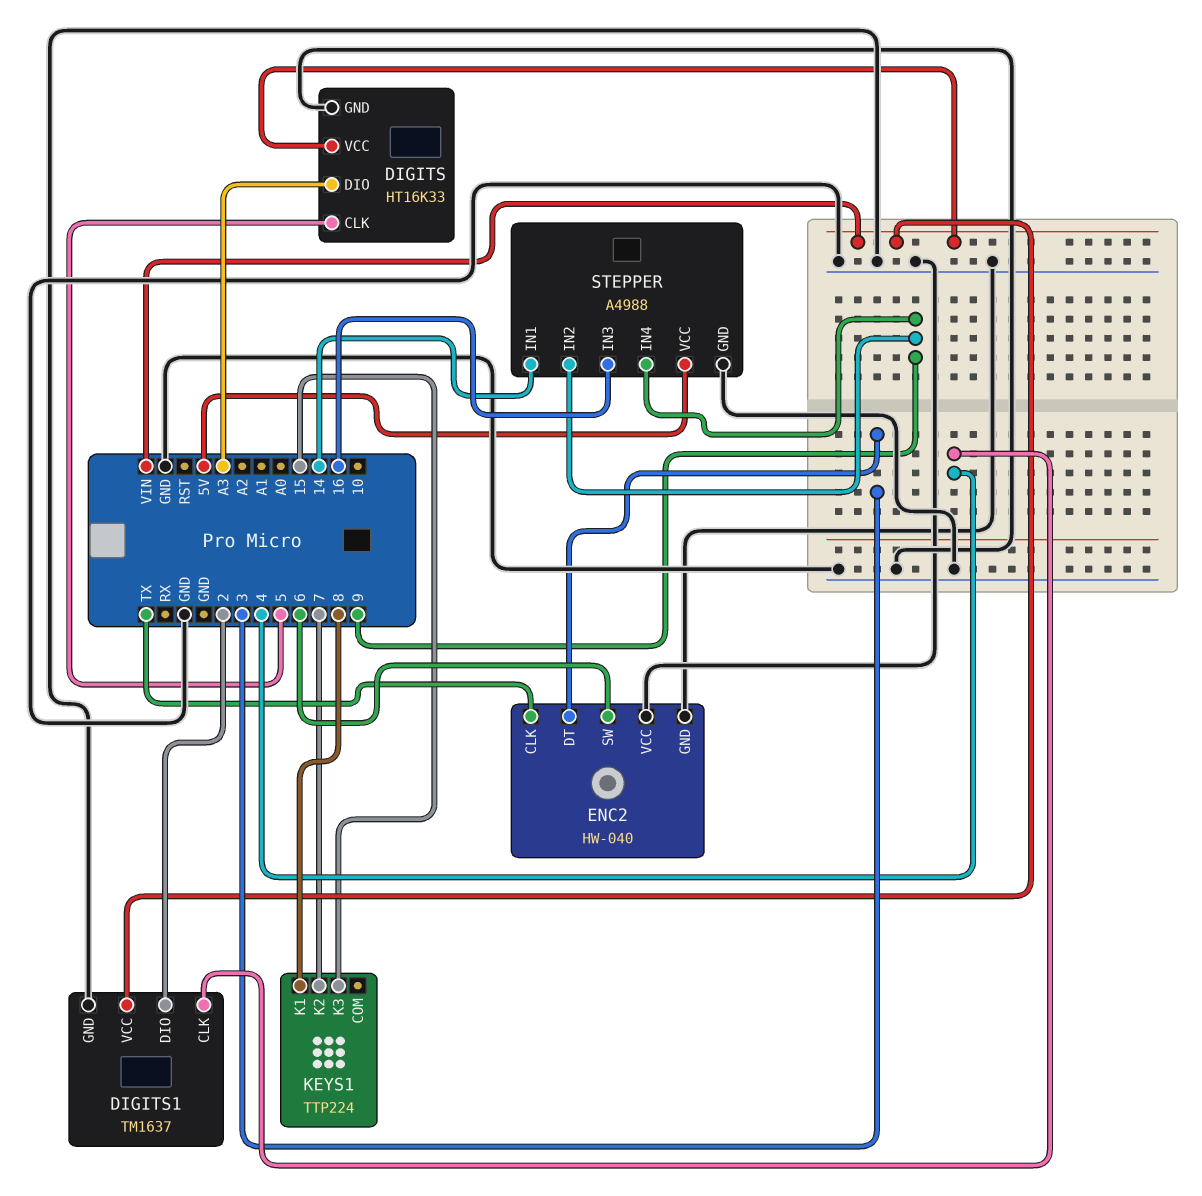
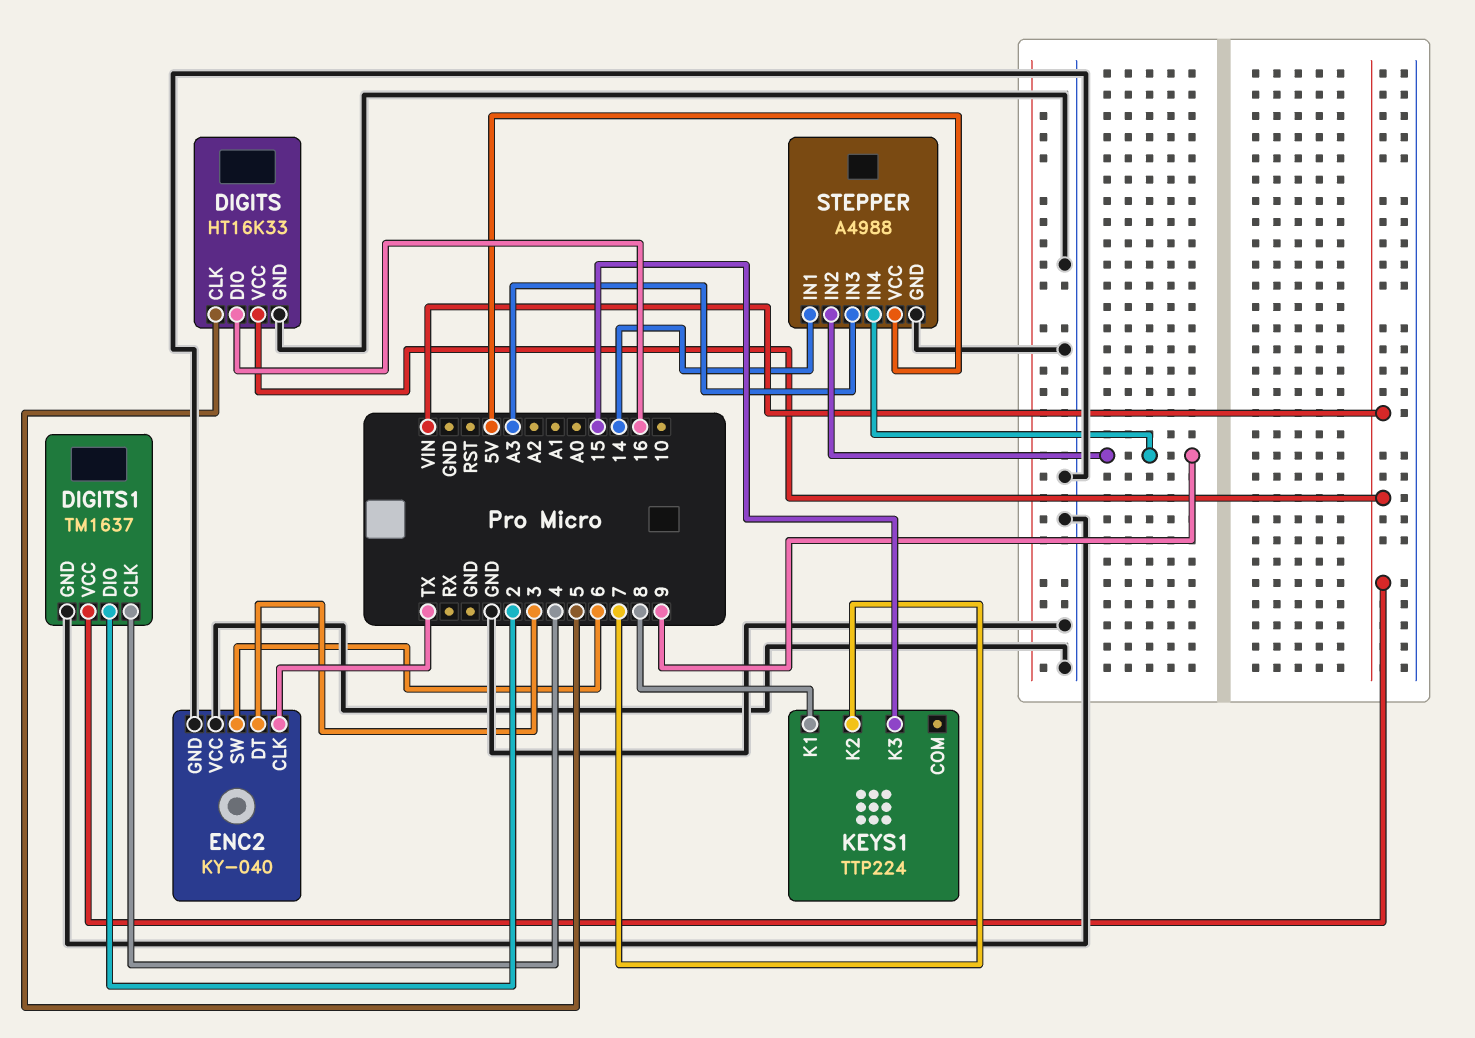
DIGITS pin DIO: A3 -> 16
ENC2: HW-040 -> KY-040
STEPPER pin IN3: 16 -> A3

